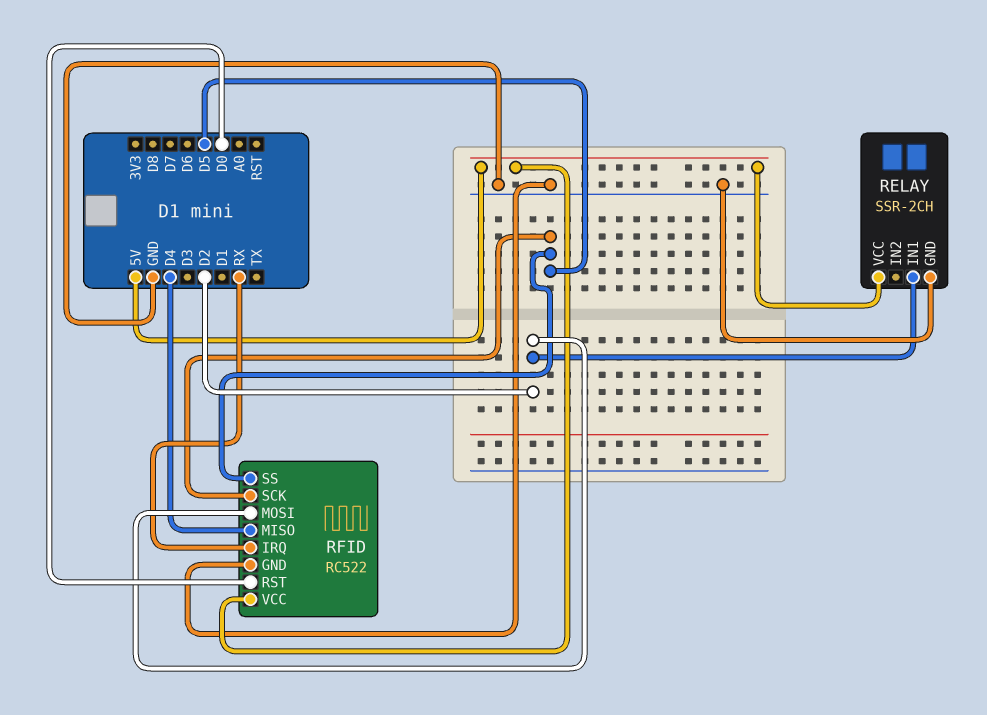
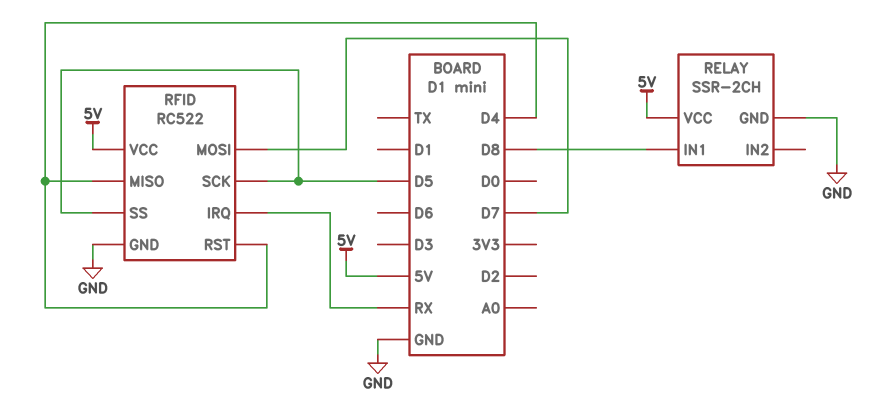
RELAY pin IN1: D2 -> D8
RFID pin MOSI: D2 -> D7
RFID pin RST: D0 -> D4

